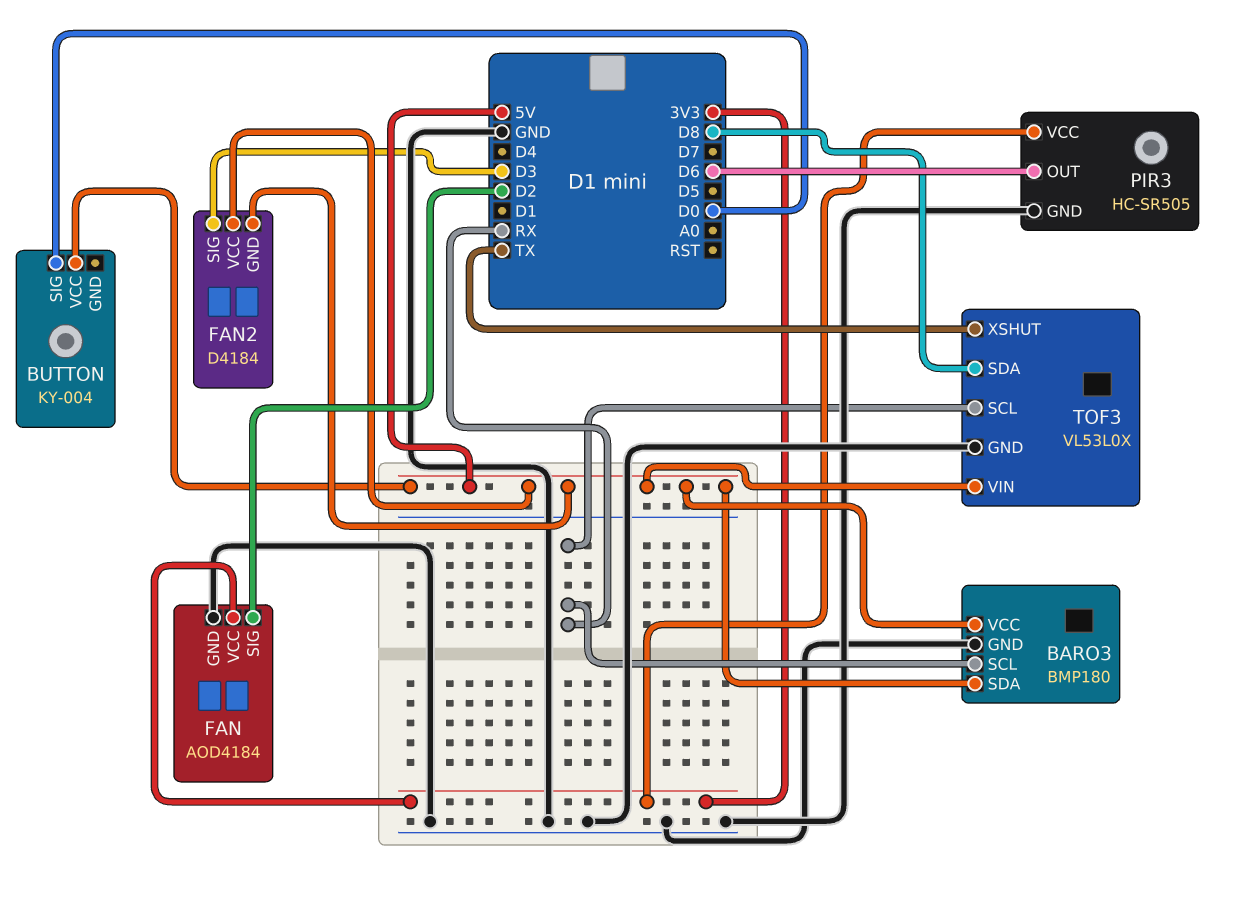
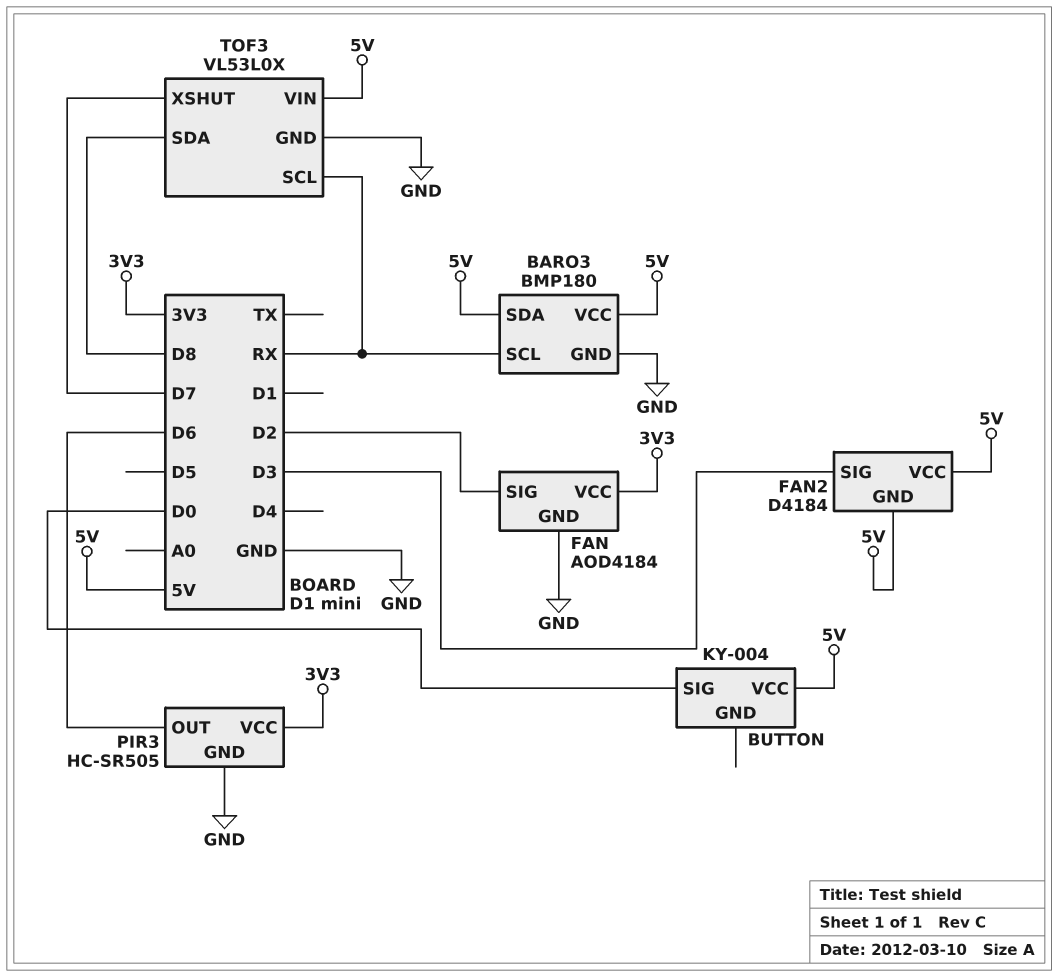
TOF3 pin XSHUT: TX -> D7

